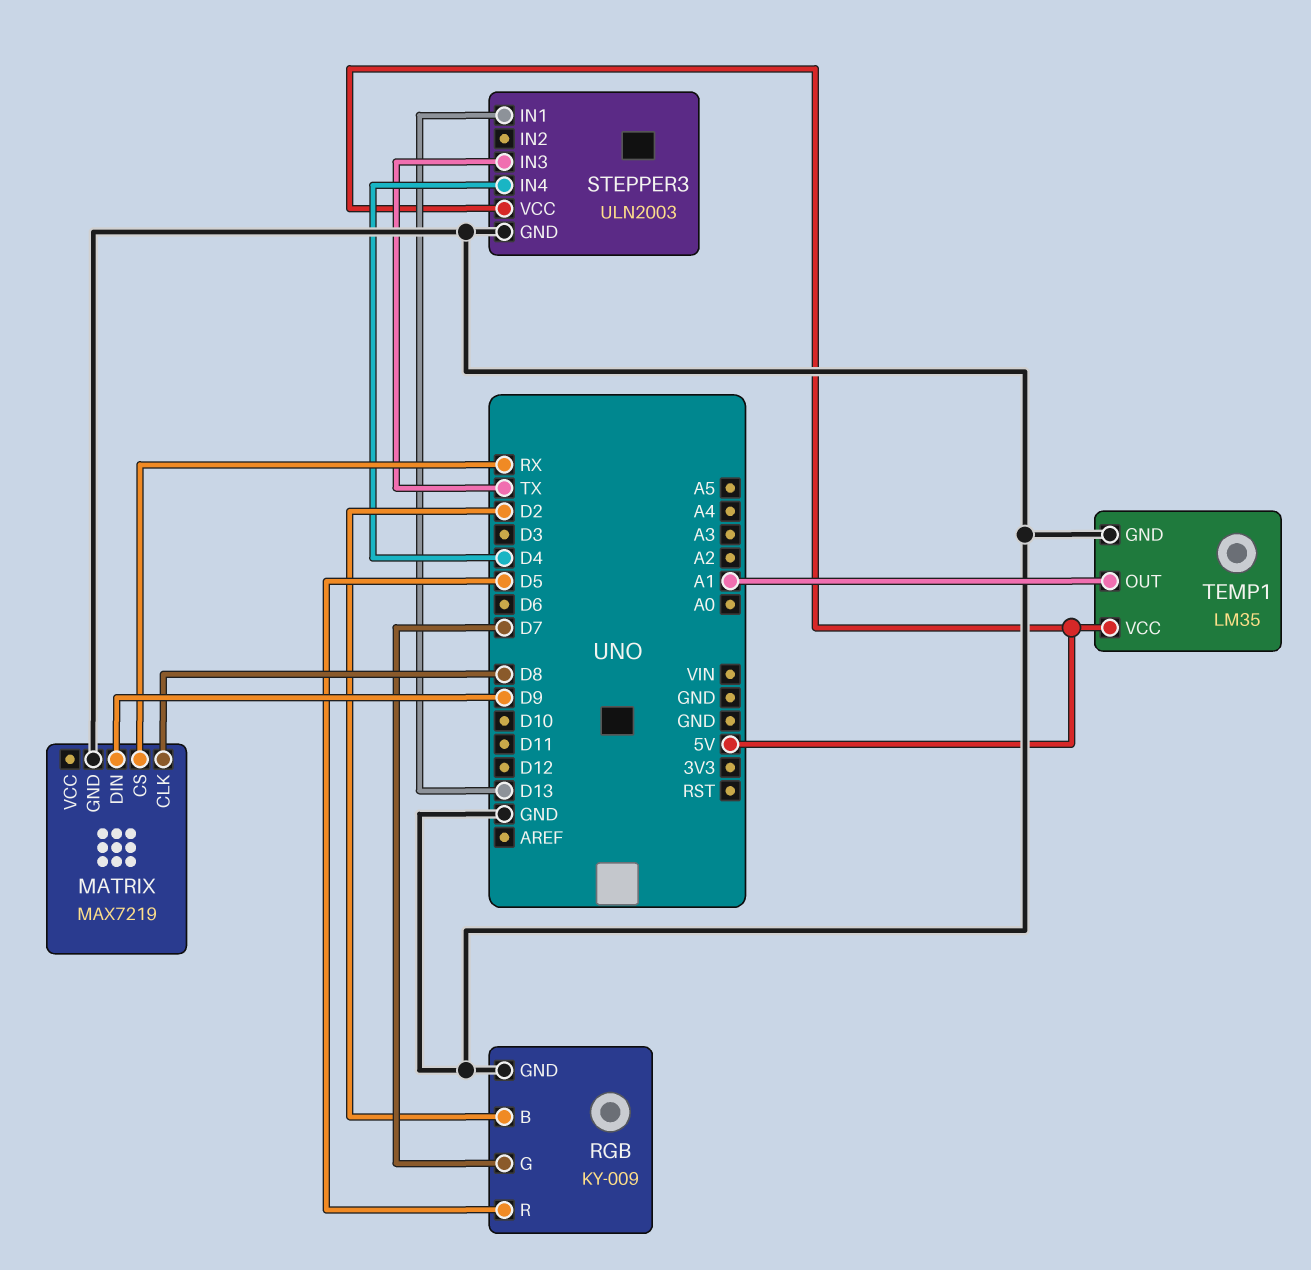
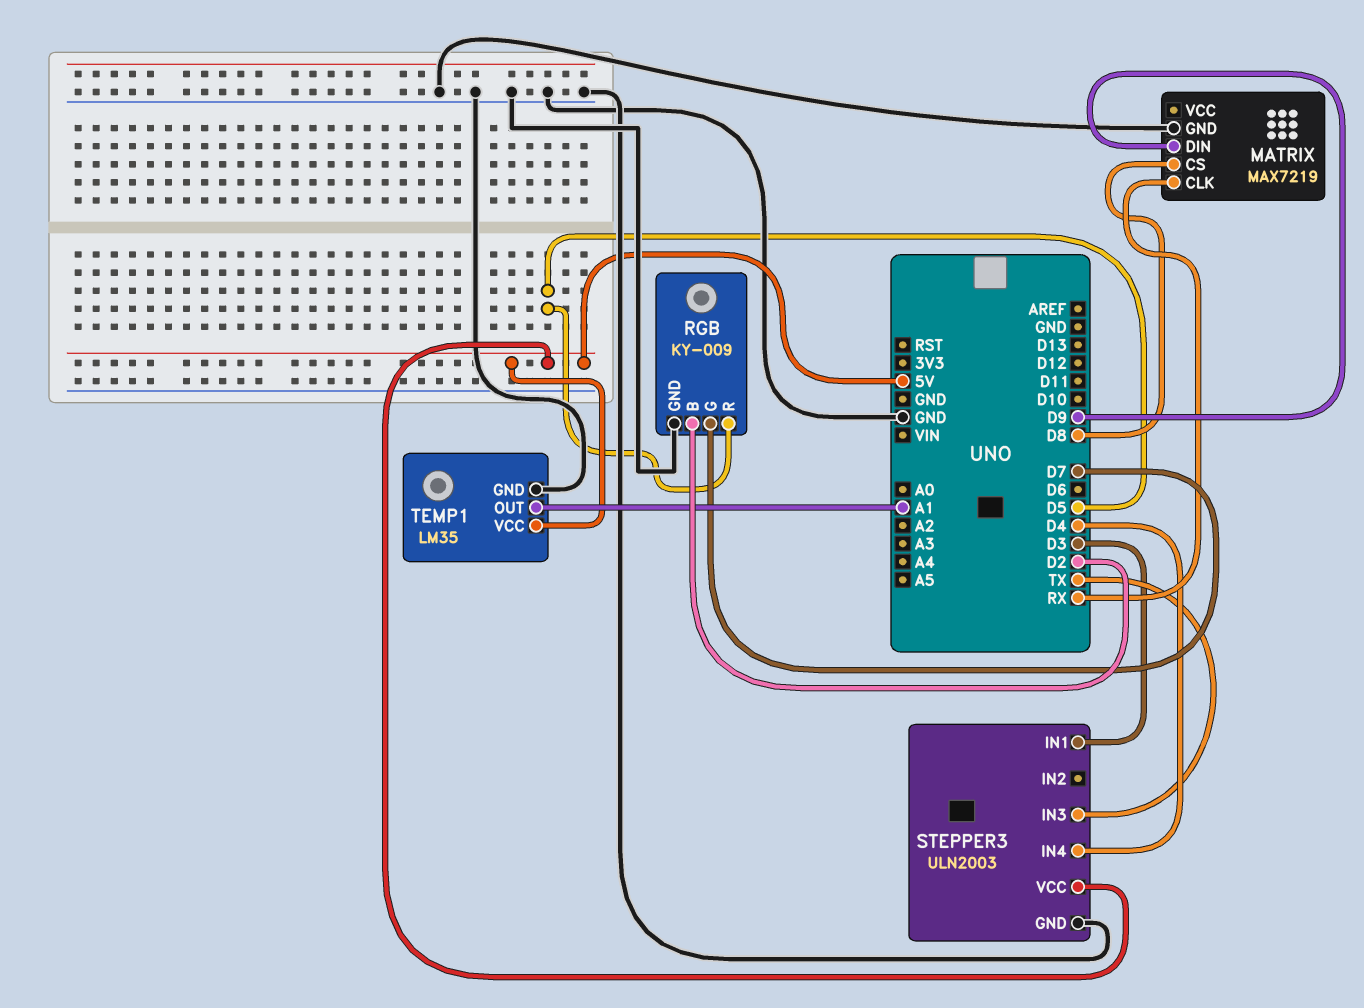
MATRIX pin CLK: D8 -> RX
MATRIX pin CS: RX -> D8
STEPPER3 pin IN1: D13 -> D3

